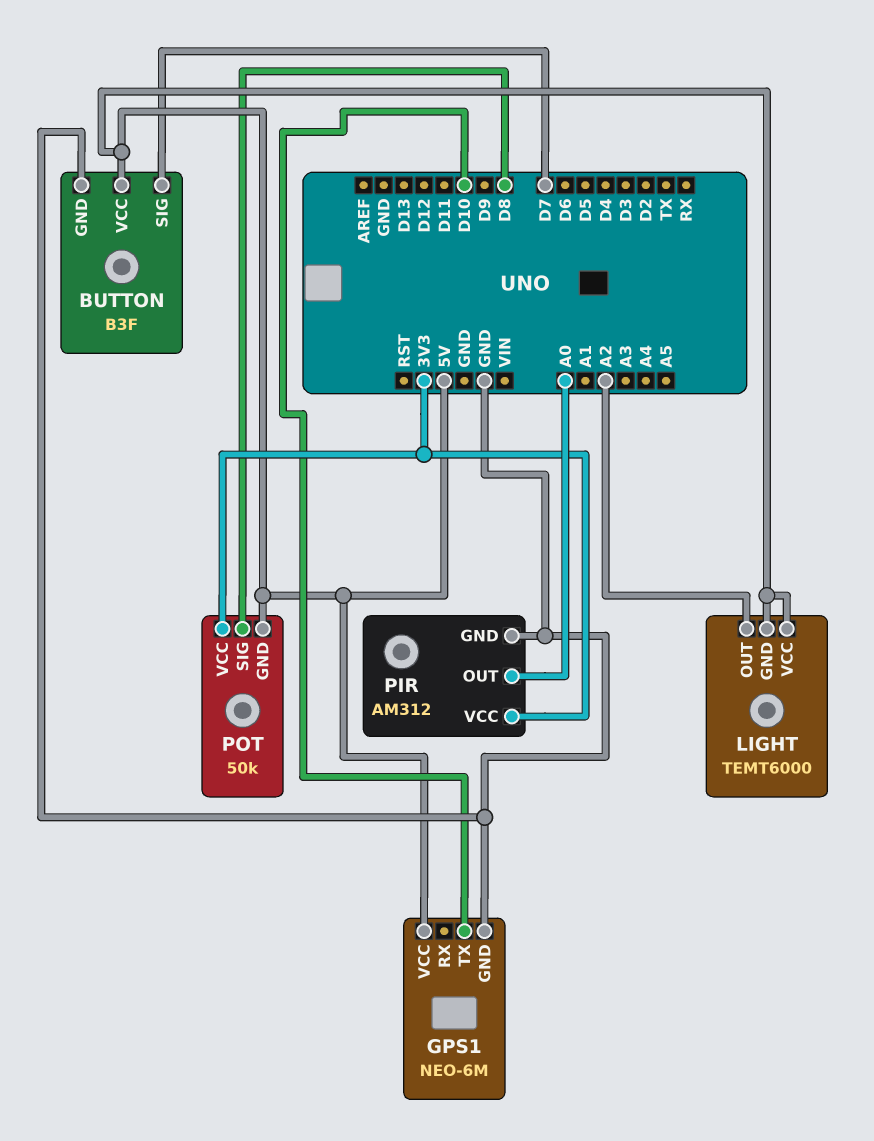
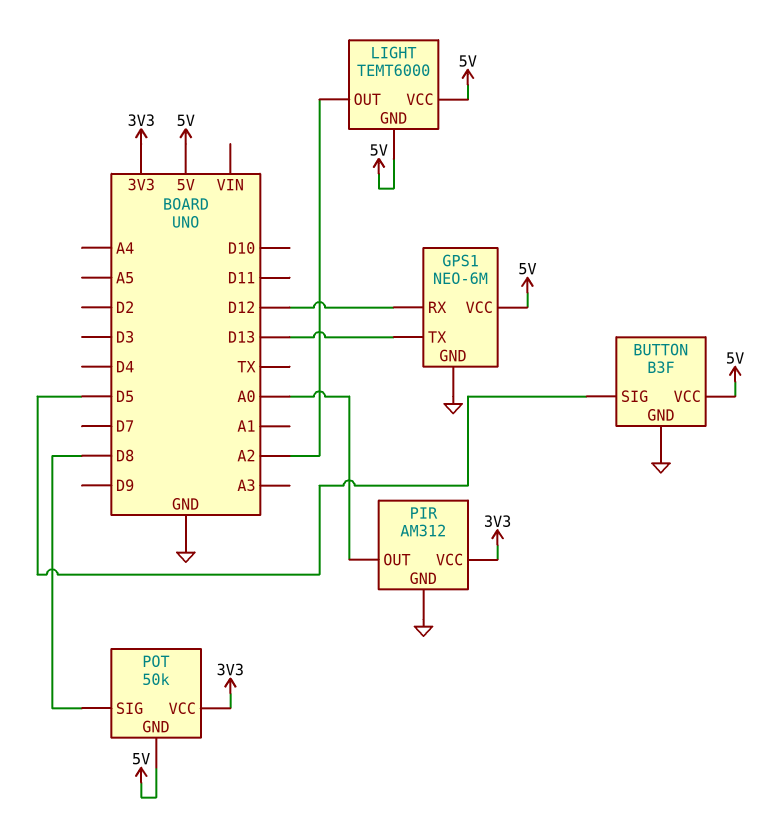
BUTTON pin SIG: D7 -> D5
GPS1 pin RX: none -> D12
GPS1 pin TX: D10 -> D13

